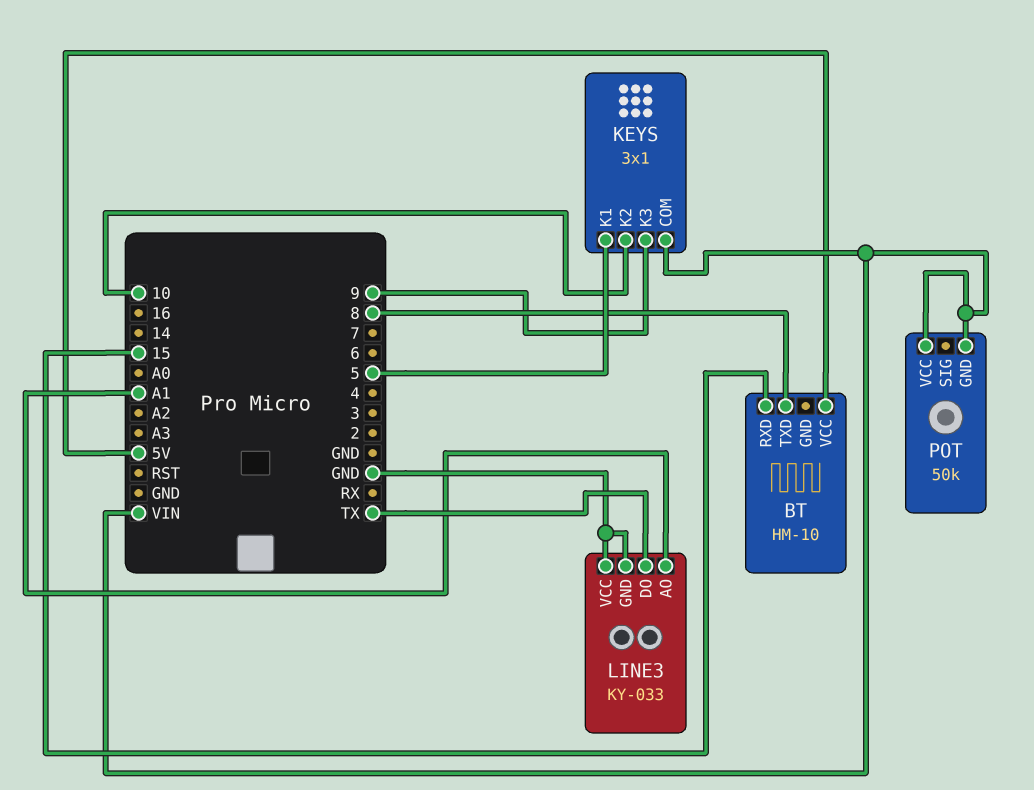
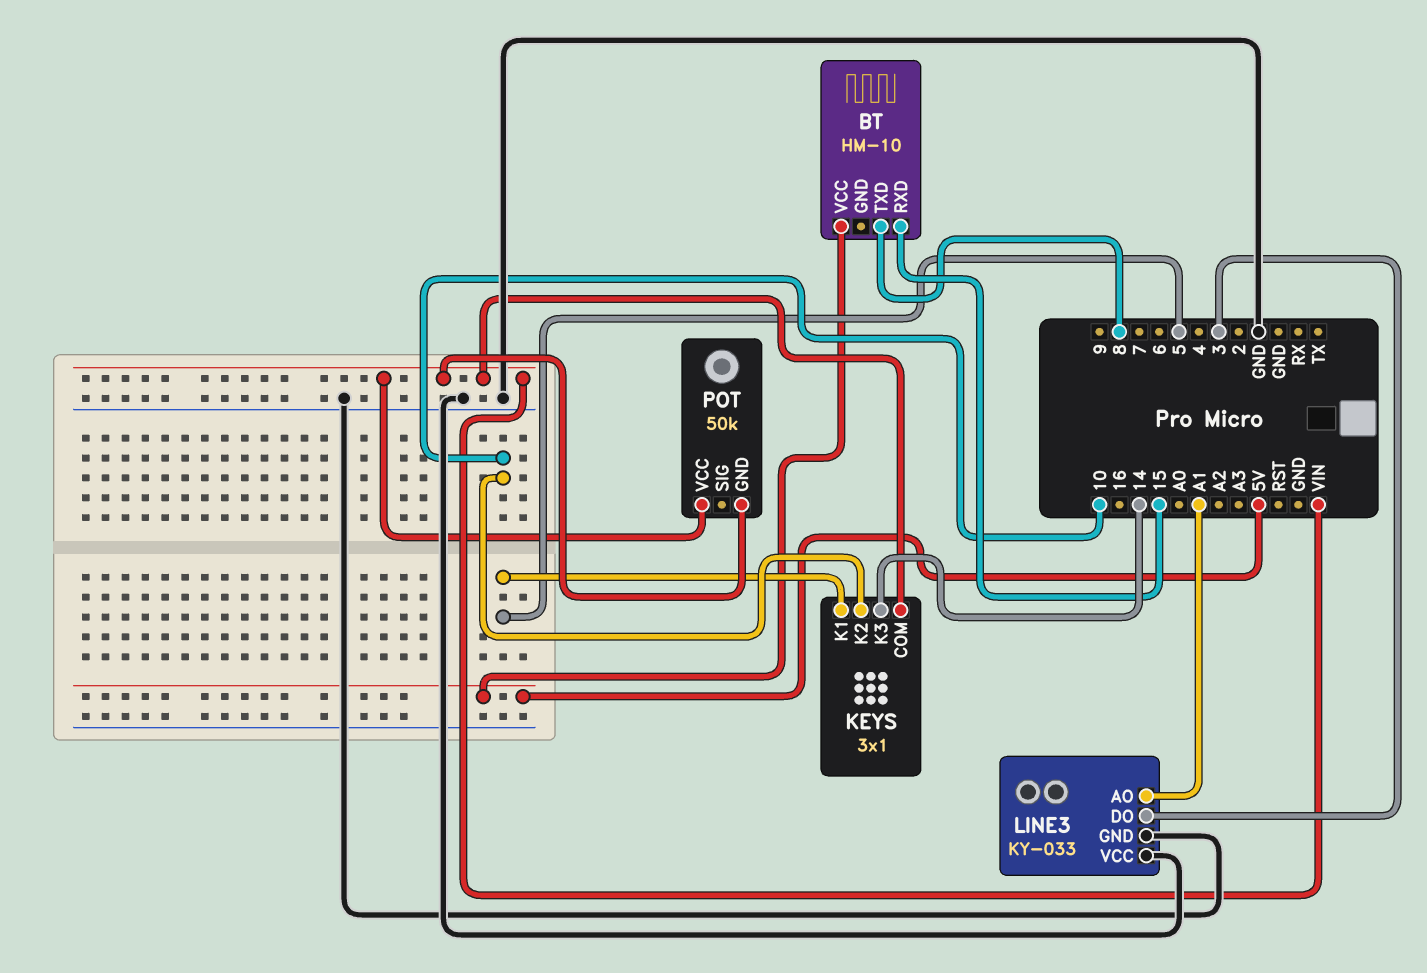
KEYS pin K3: 9 -> 14
LINE3 pin DO: TX -> 3

